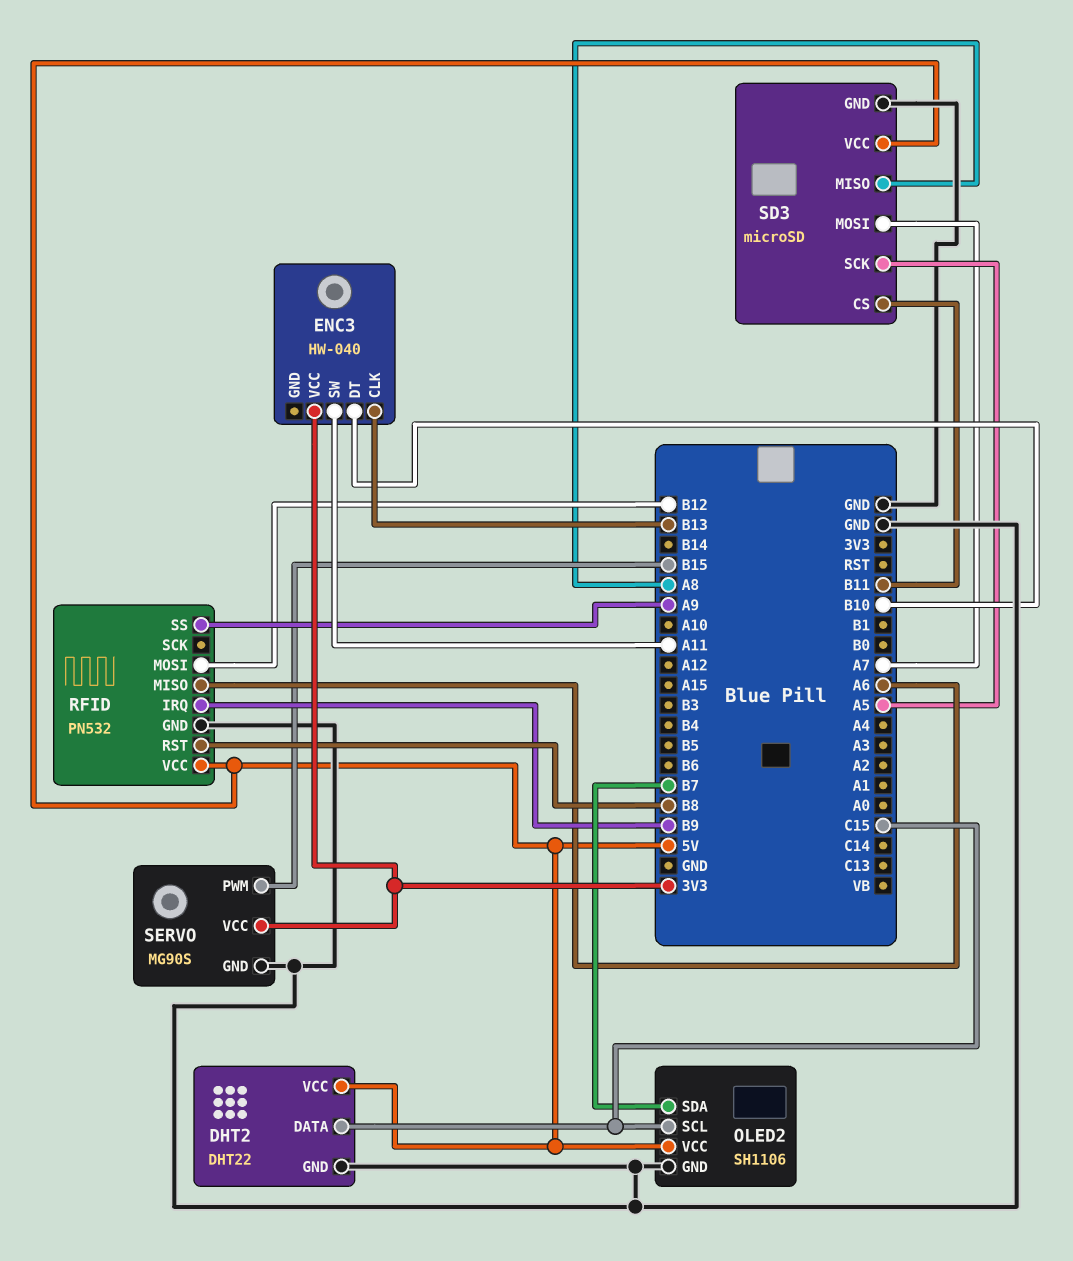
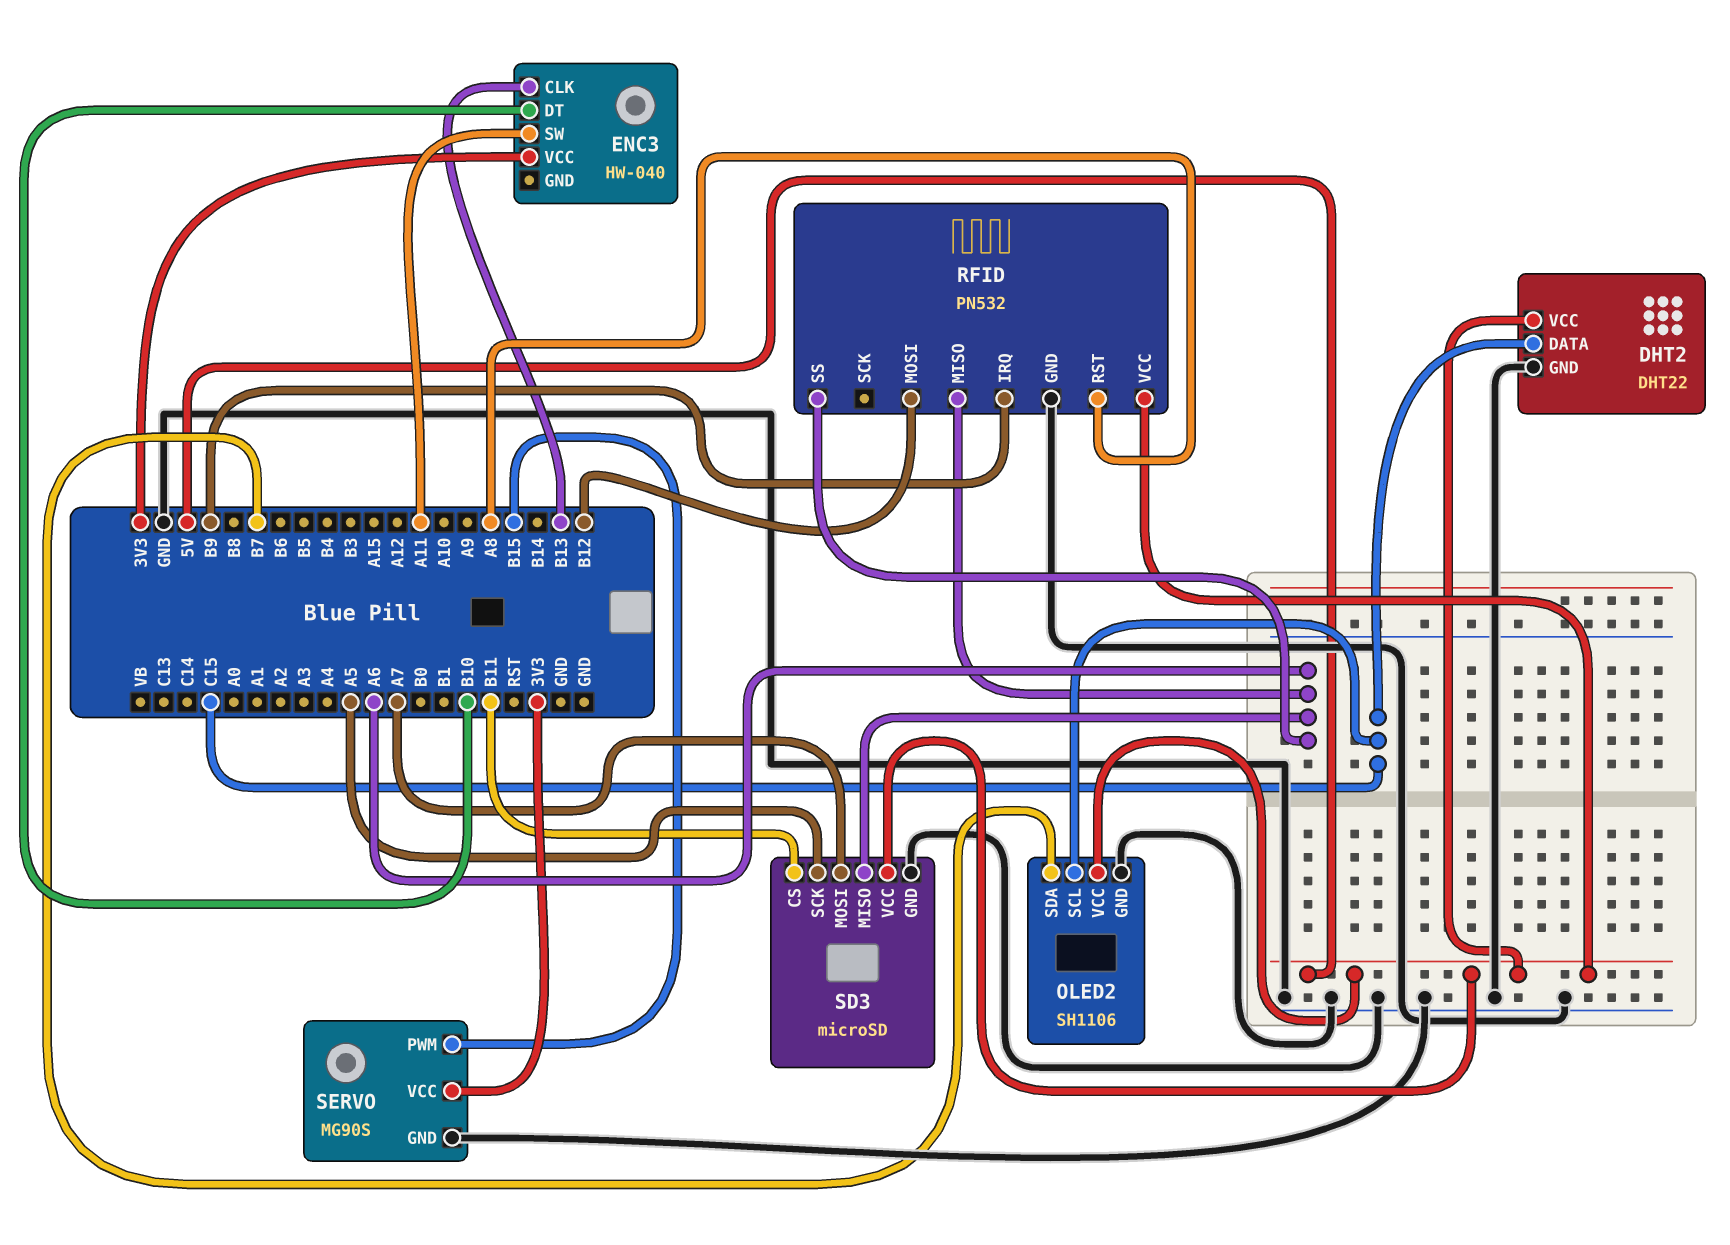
RFID pin RST: B8 -> A8
RFID pin SS: A9 -> A6
SD3 pin MISO: A8 -> A6

